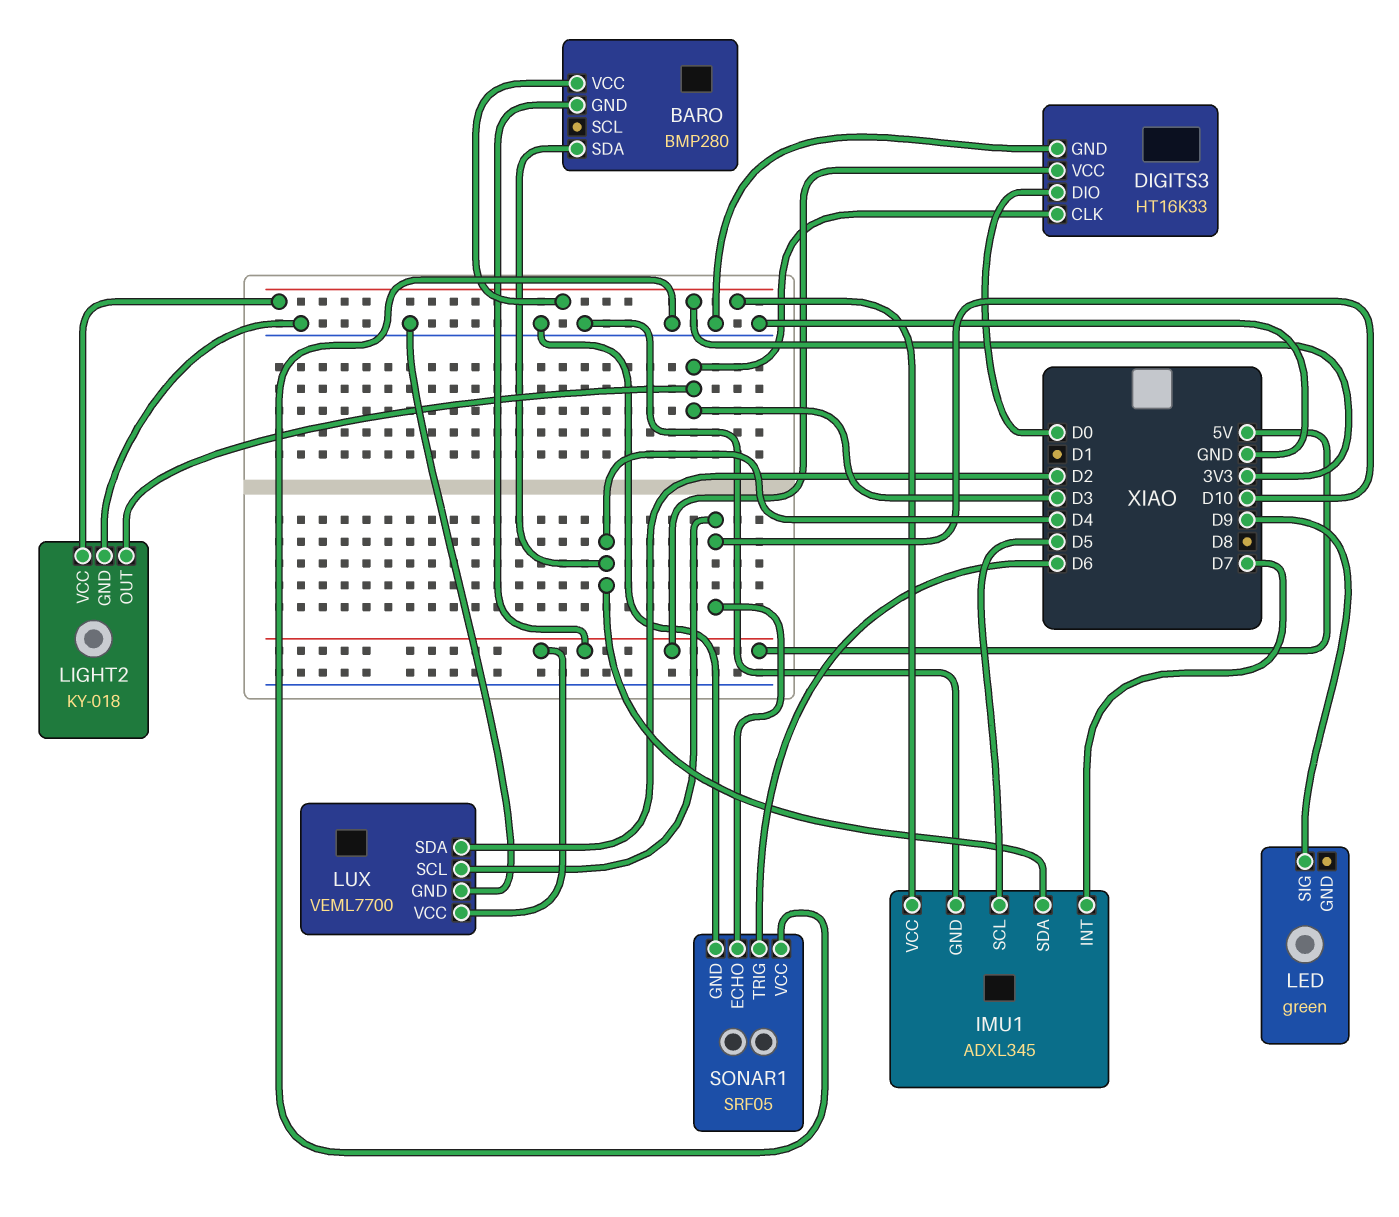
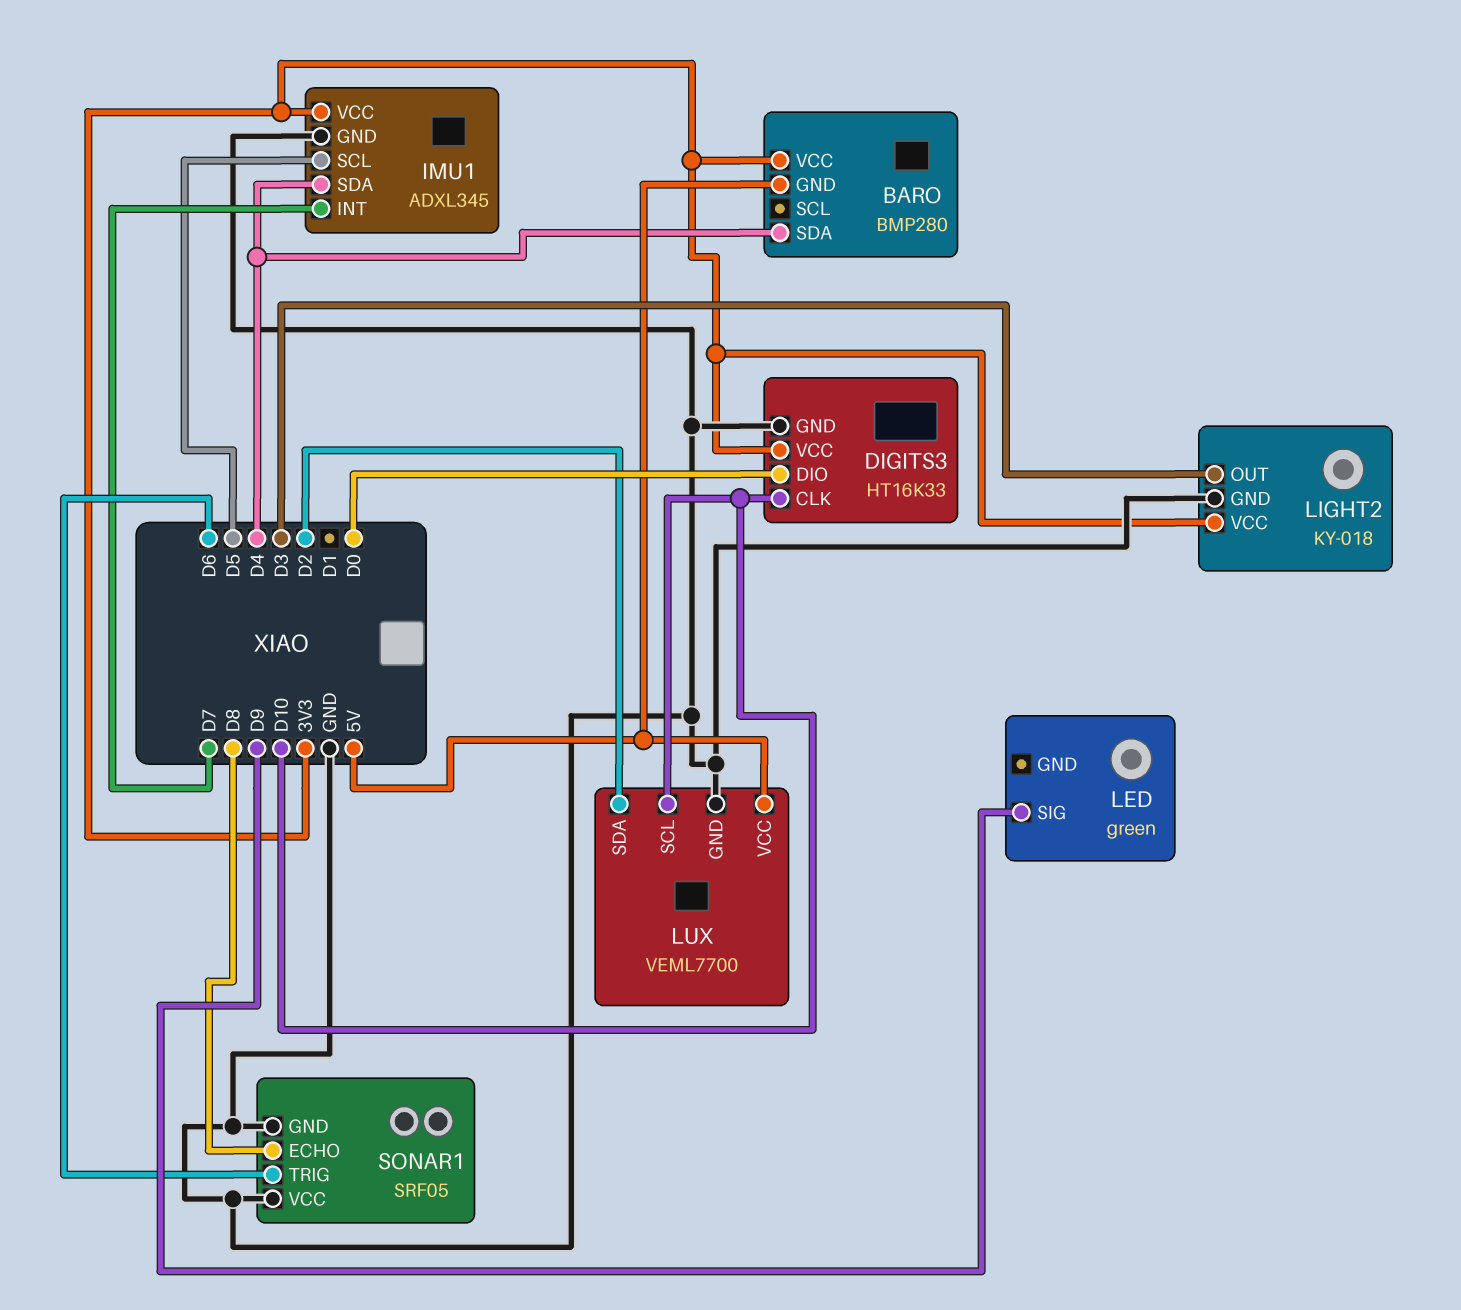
DIGITS3 pin CLK: D3 -> D10
DIGITS3 pin VCC: 5V -> 3V3
SONAR1 pin ECHO: D10 -> D8

